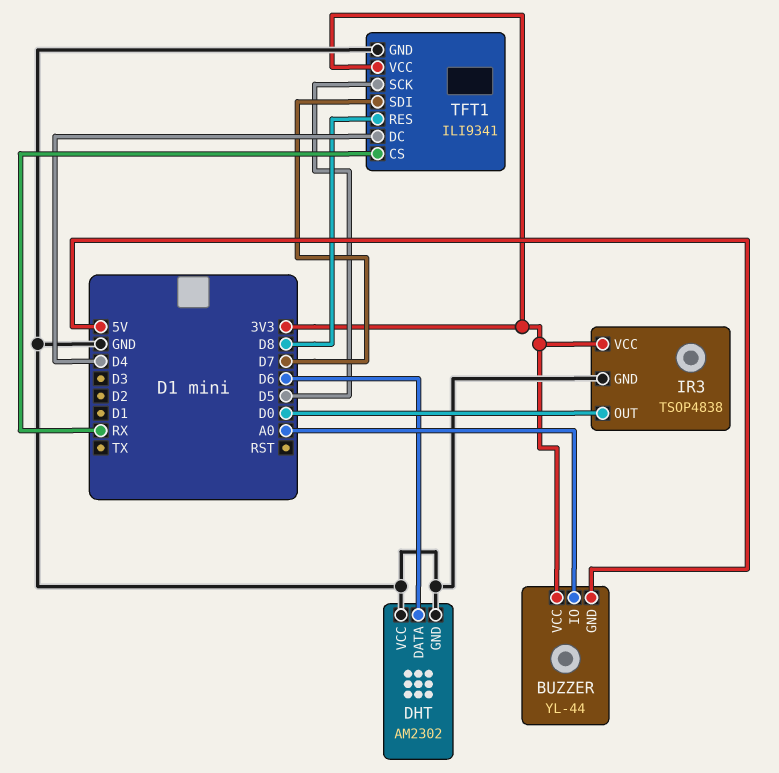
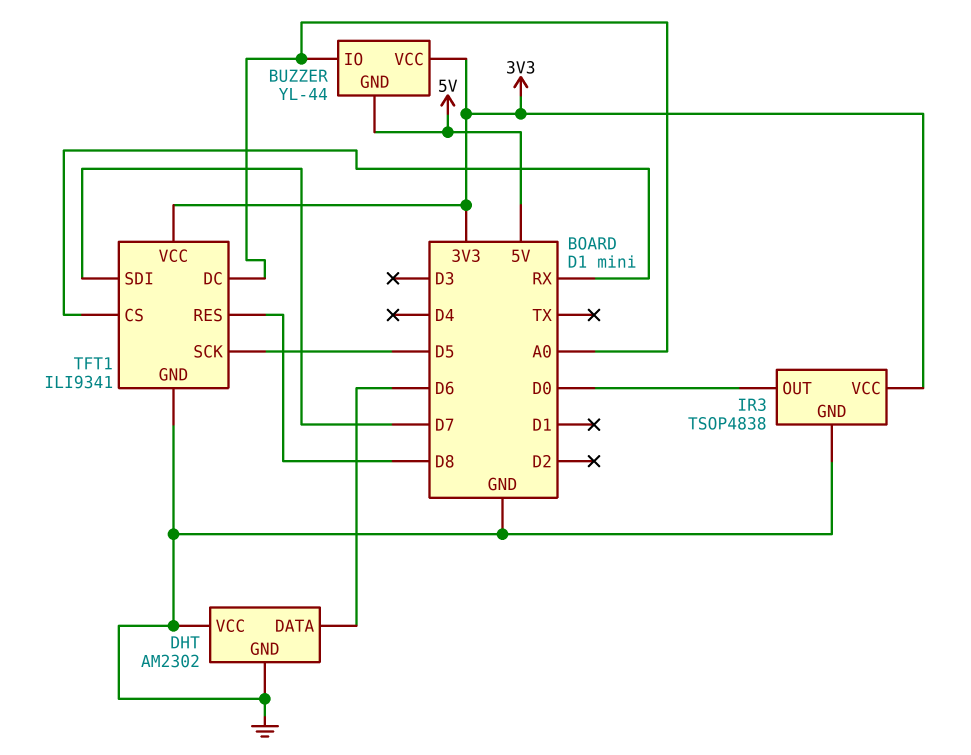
TFT1 pin DC: D4 -> A0

